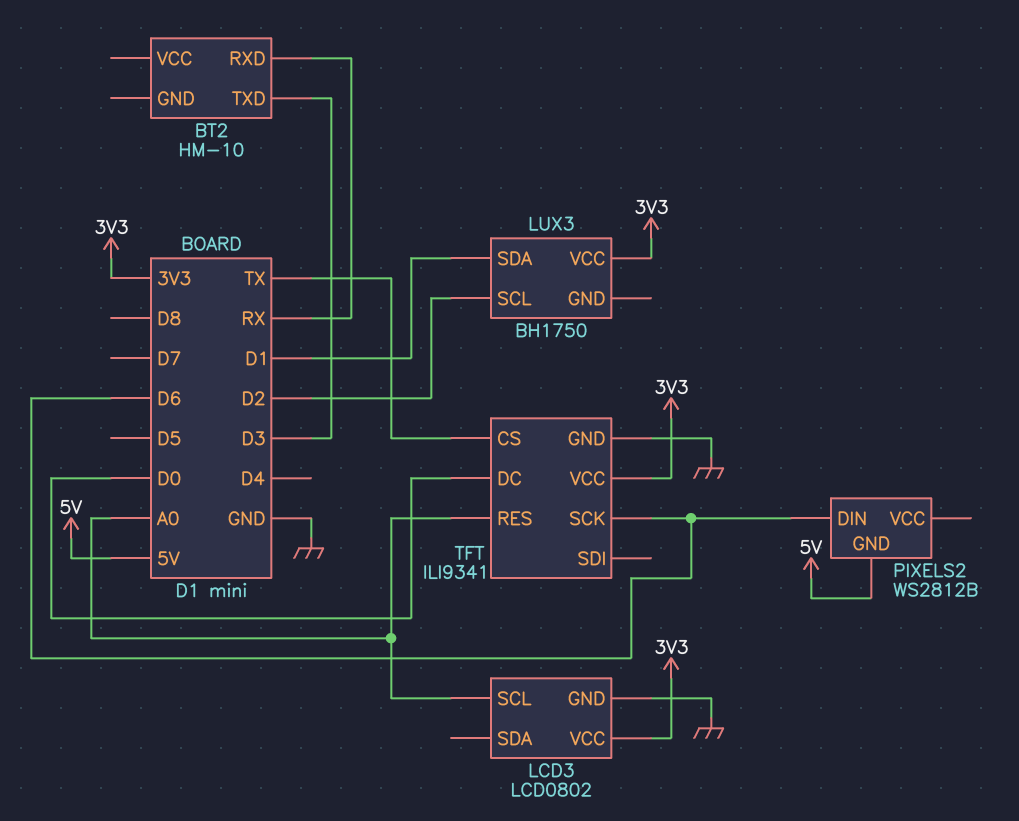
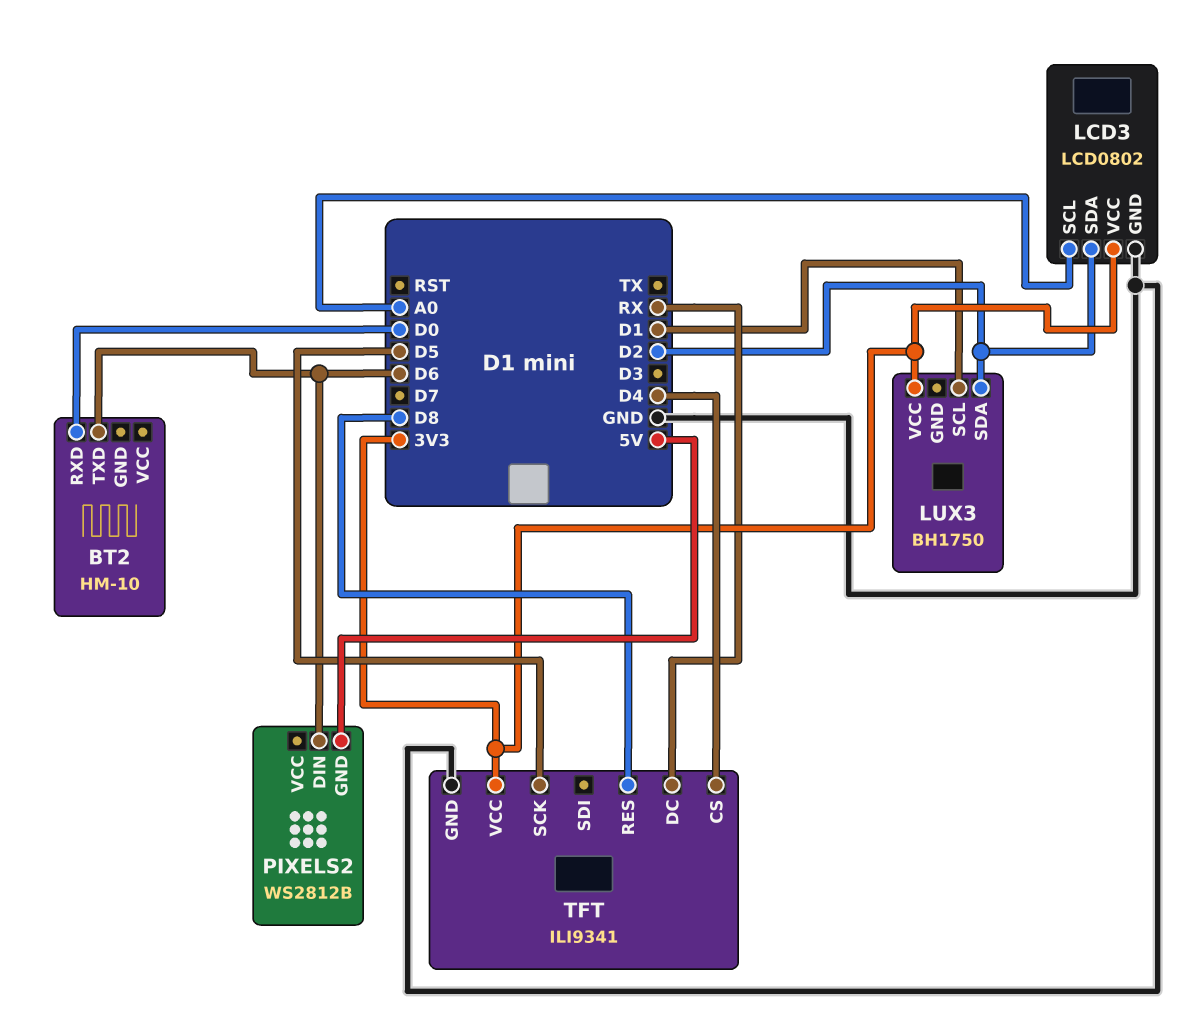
BT2 pin RXD: RX -> D0
BT2 pin TXD: D3 -> D6
LCD3 pin SDA: none -> D2
LUX3 pin SCL: D2 -> D1
LUX3 pin SDA: D1 -> D2
TFT pin CS: TX -> D4
TFT pin DC: D0 -> RX
TFT pin RES: A0 -> D8
TFT pin SCK: D6 -> D5

